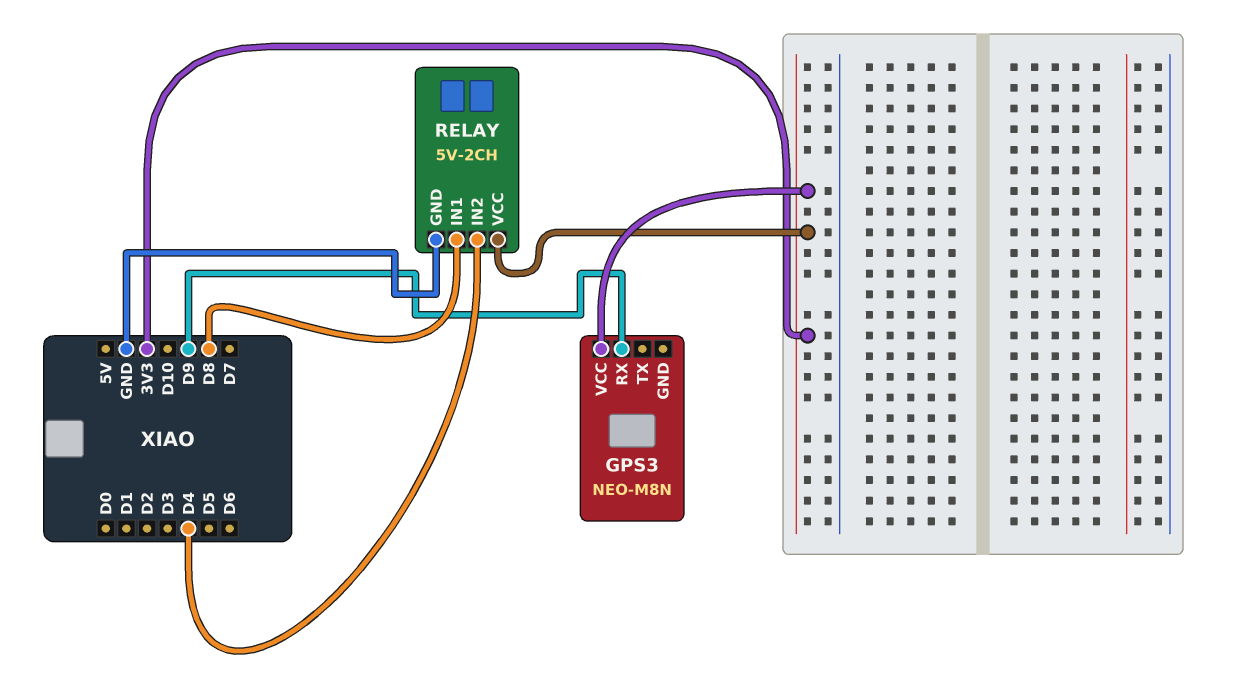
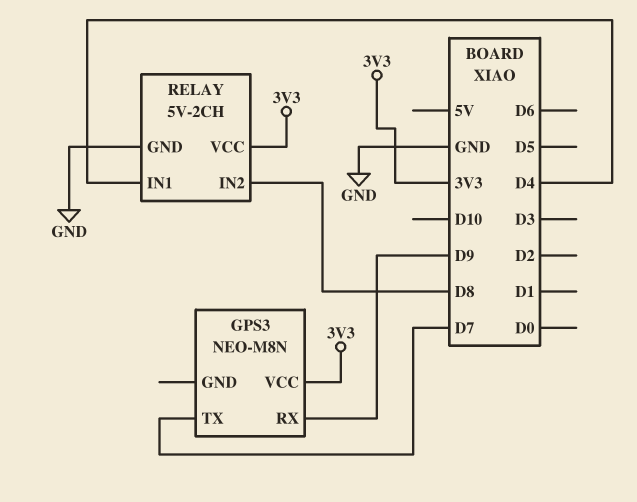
GPS3 pin TX: none -> D7
RELAY pin IN1: D8 -> D4
RELAY pin IN2: D4 -> D8

